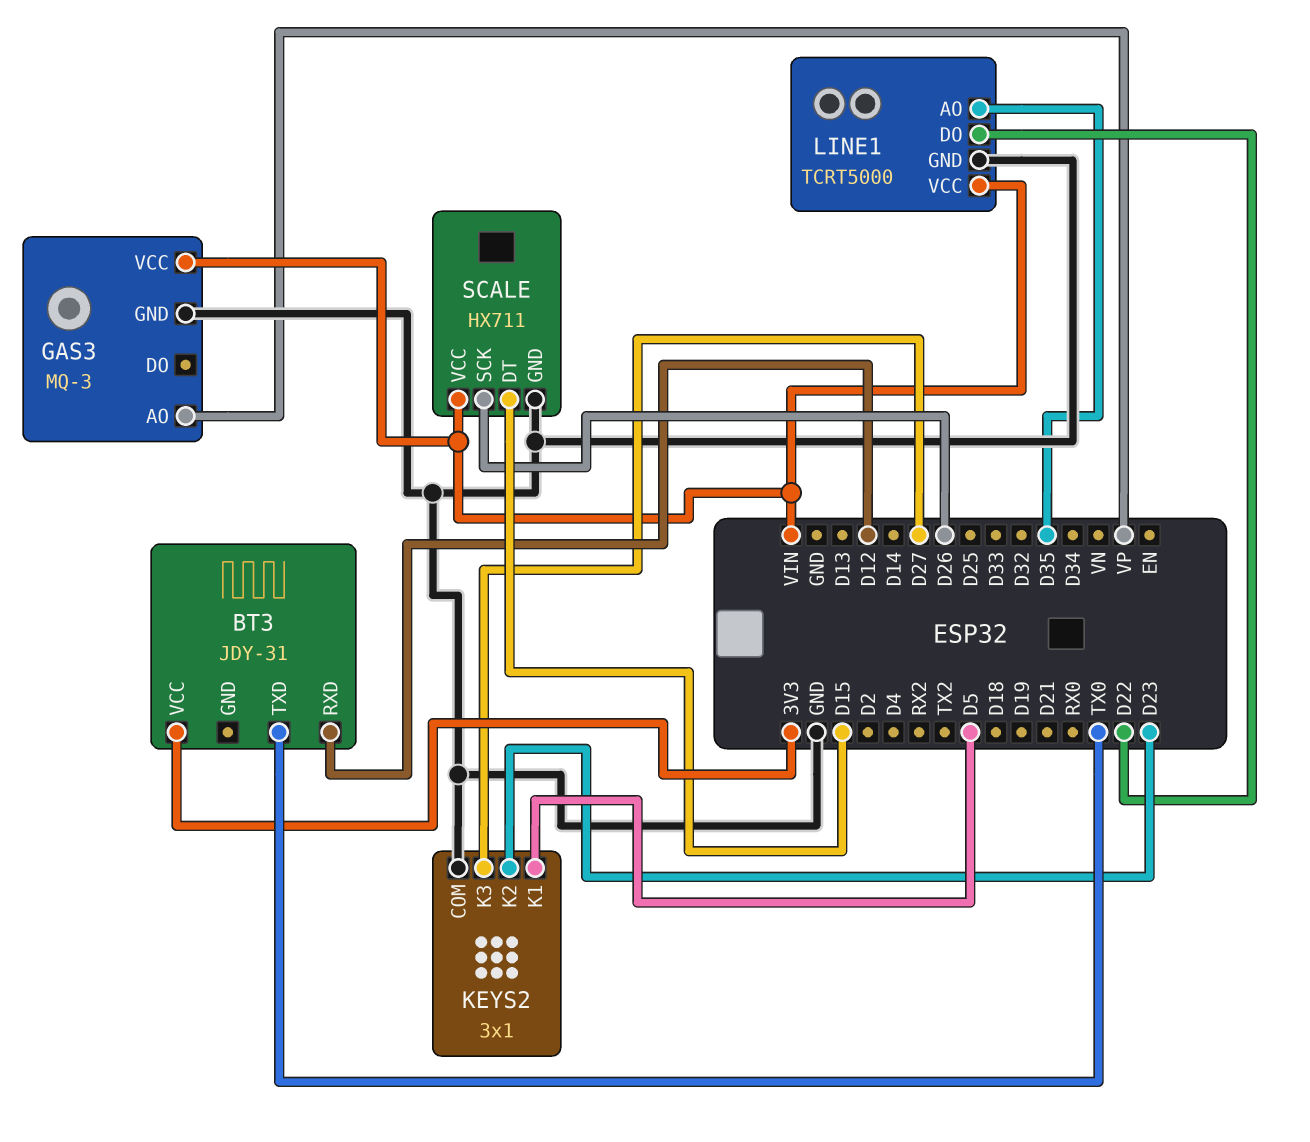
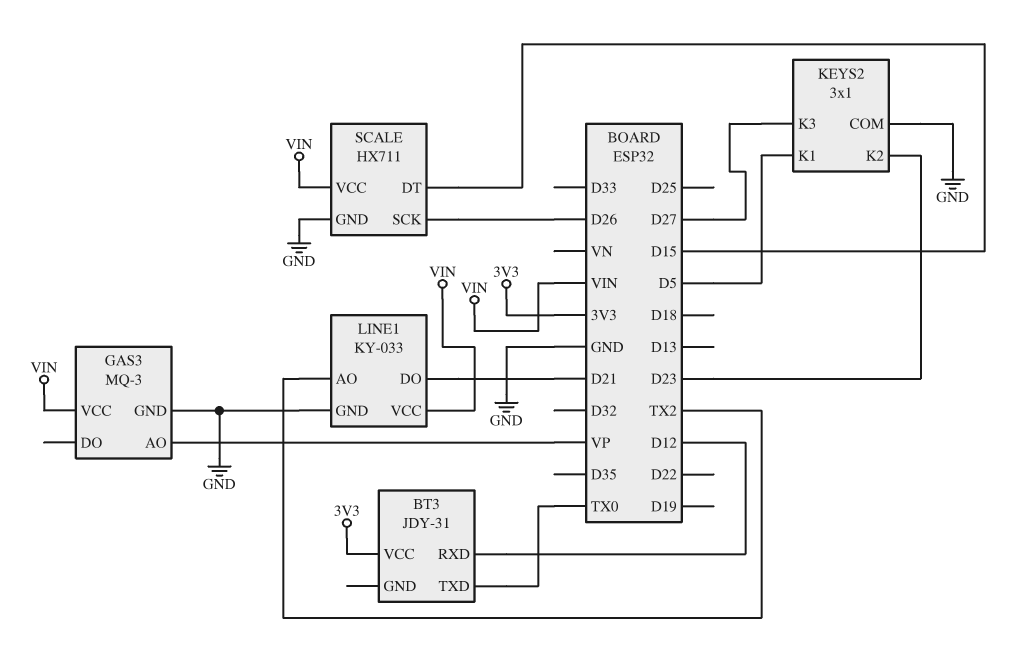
LINE1: TCRT5000 -> KY-033
LINE1 pin AO: D35 -> TX2
LINE1 pin DO: D22 -> D21

